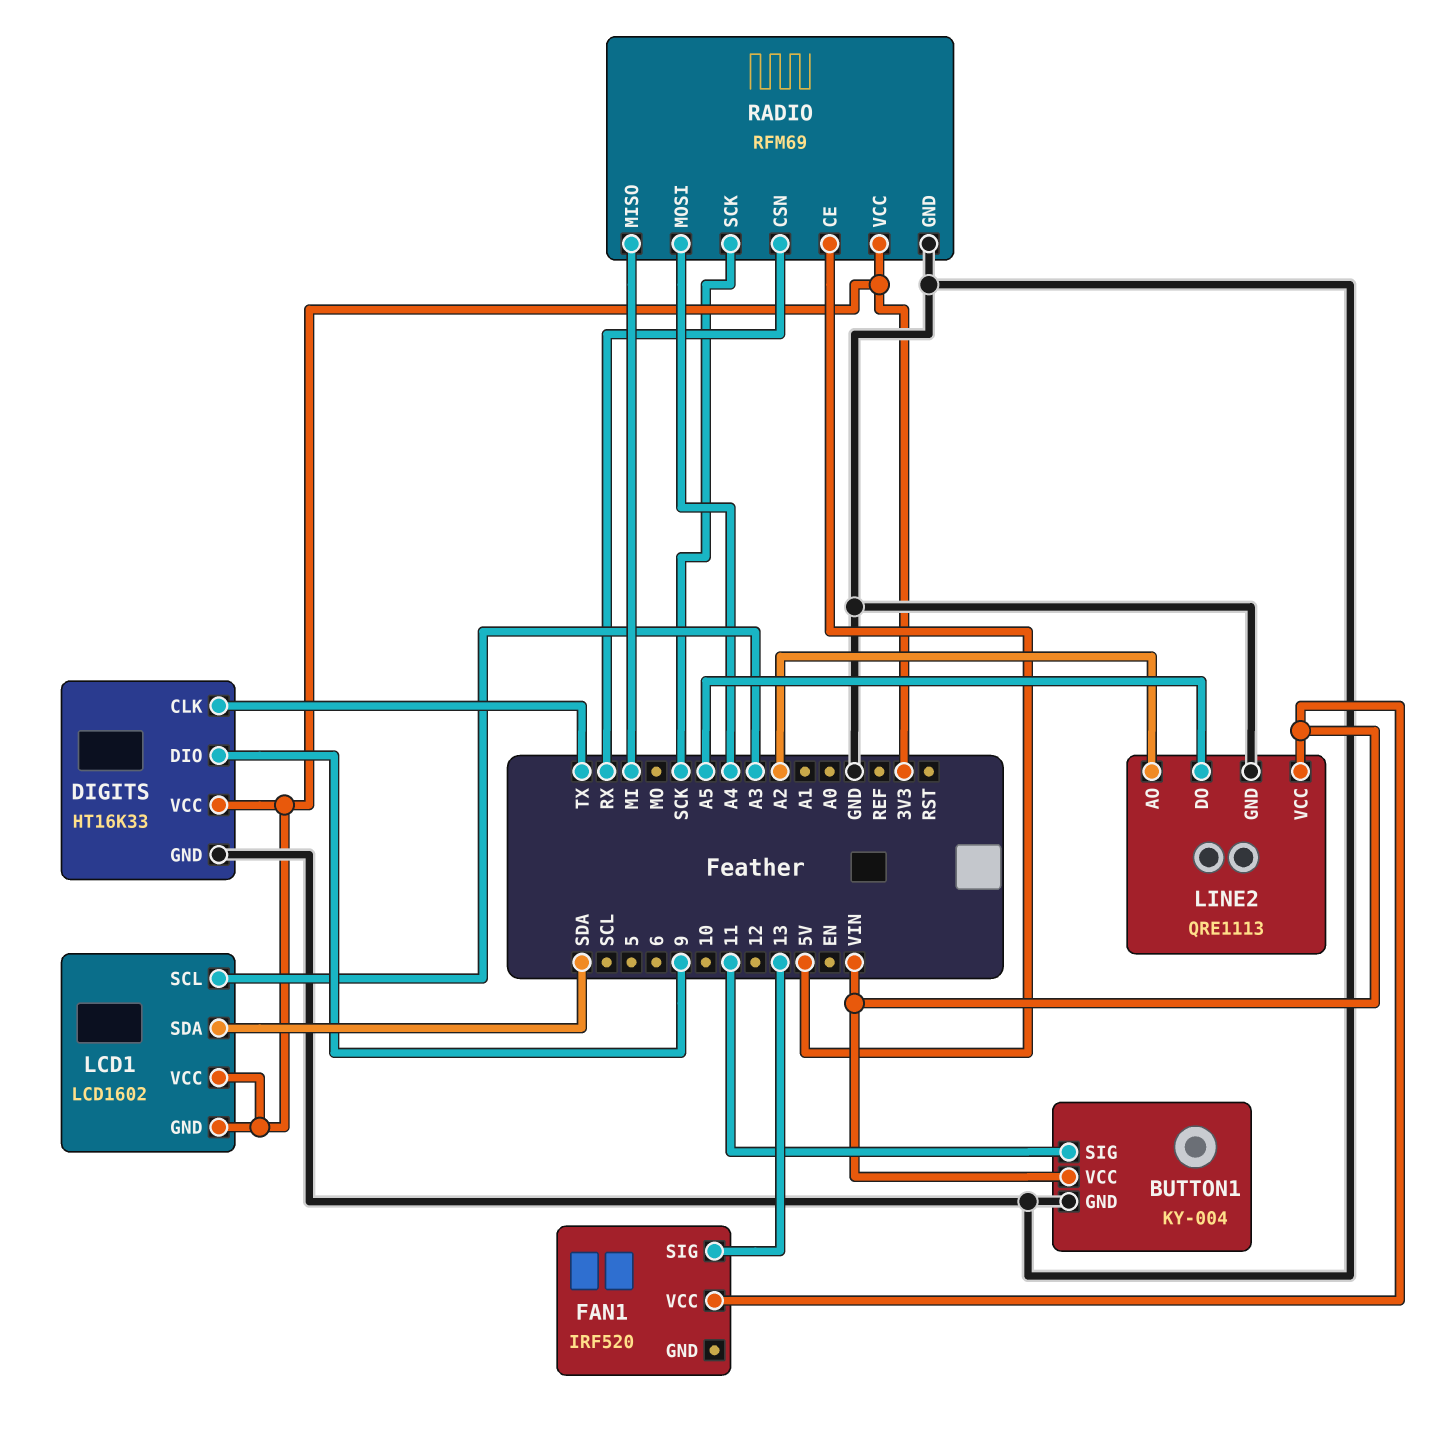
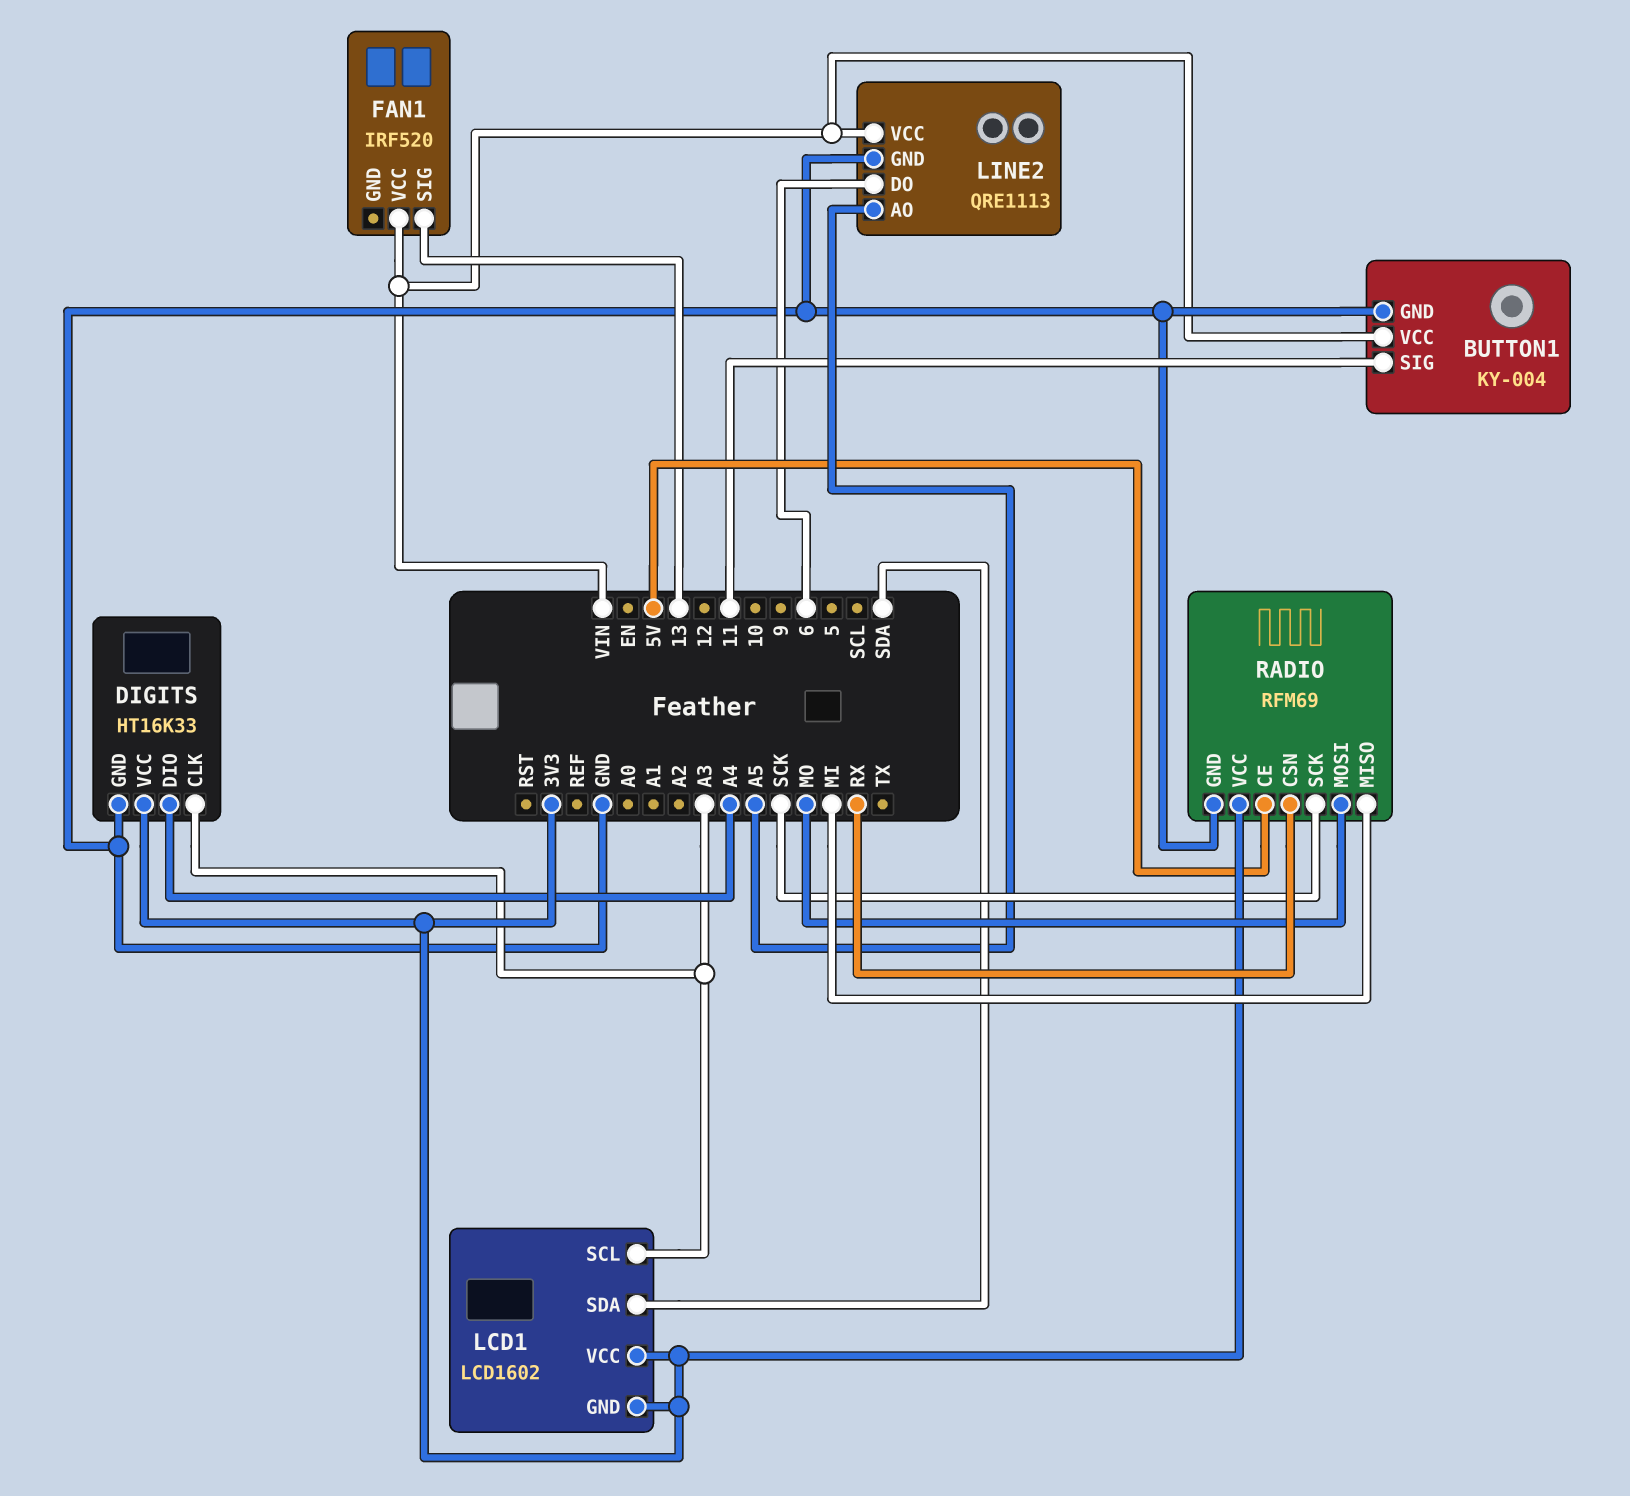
DIGITS pin CLK: TX -> A3
DIGITS pin DIO: 9 -> A4
LINE2 pin AO: A2 -> A5
LINE2 pin DO: A5 -> 6
RADIO pin MOSI: A4 -> MO

